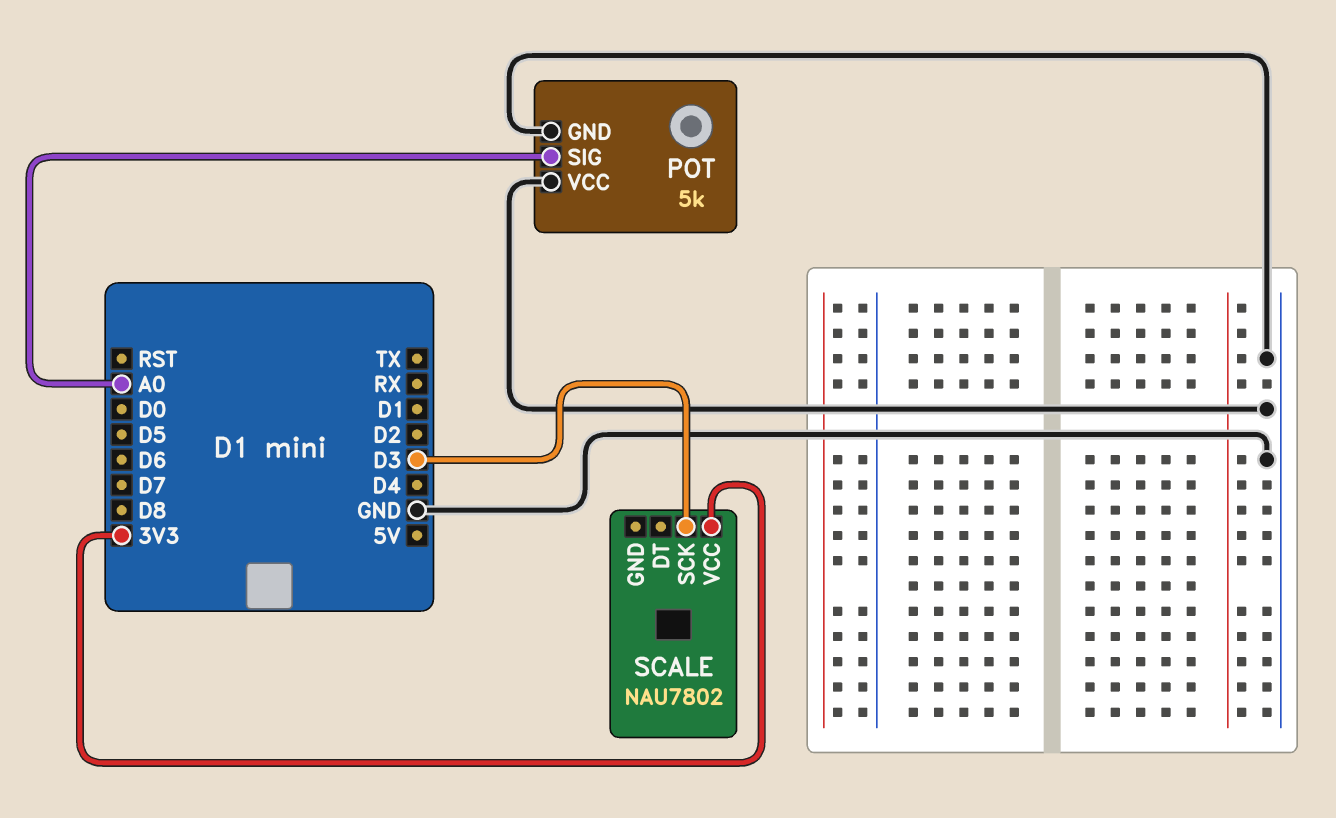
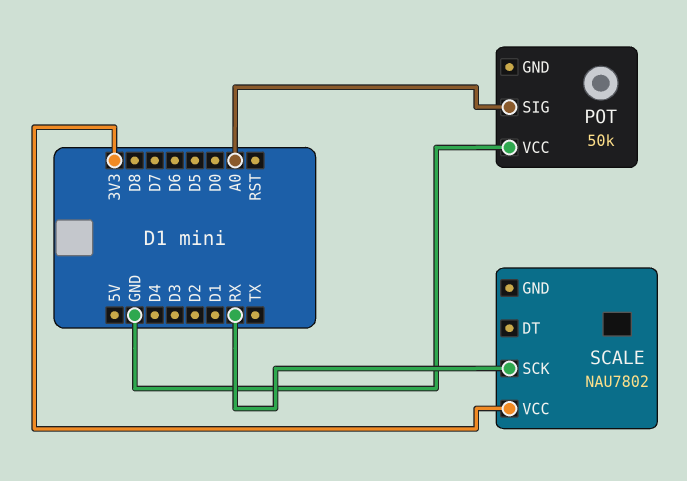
POT: 5k -> 50k
POT pin GND: GND -> none
SCALE pin SCK: D3 -> RX

